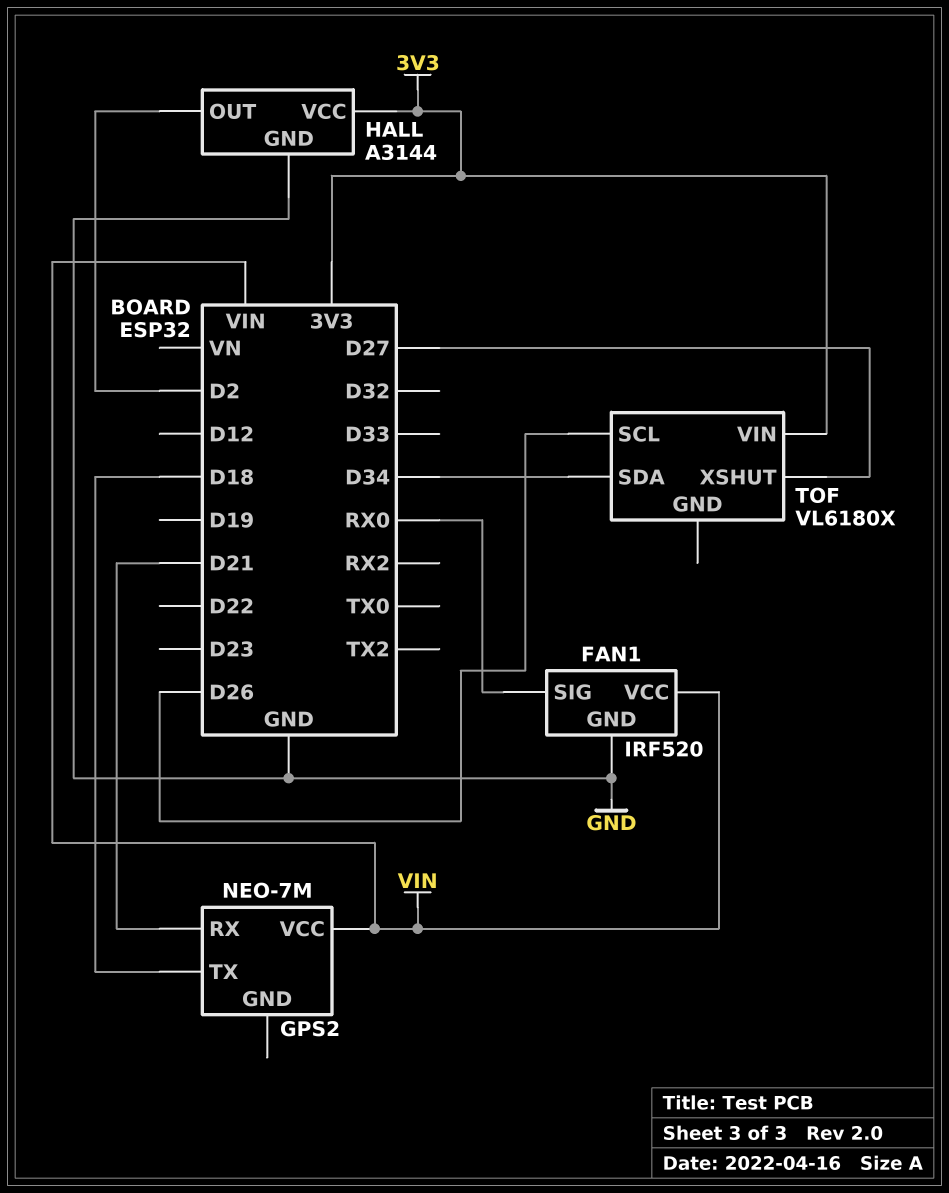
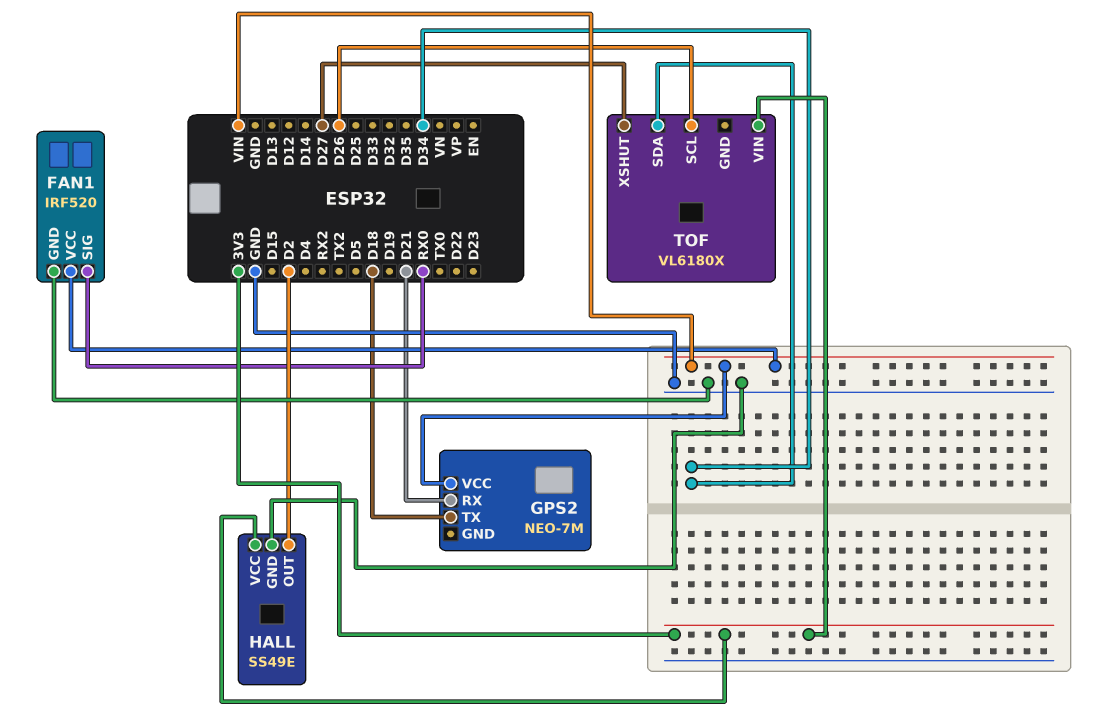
HALL: A3144 -> SS49E

